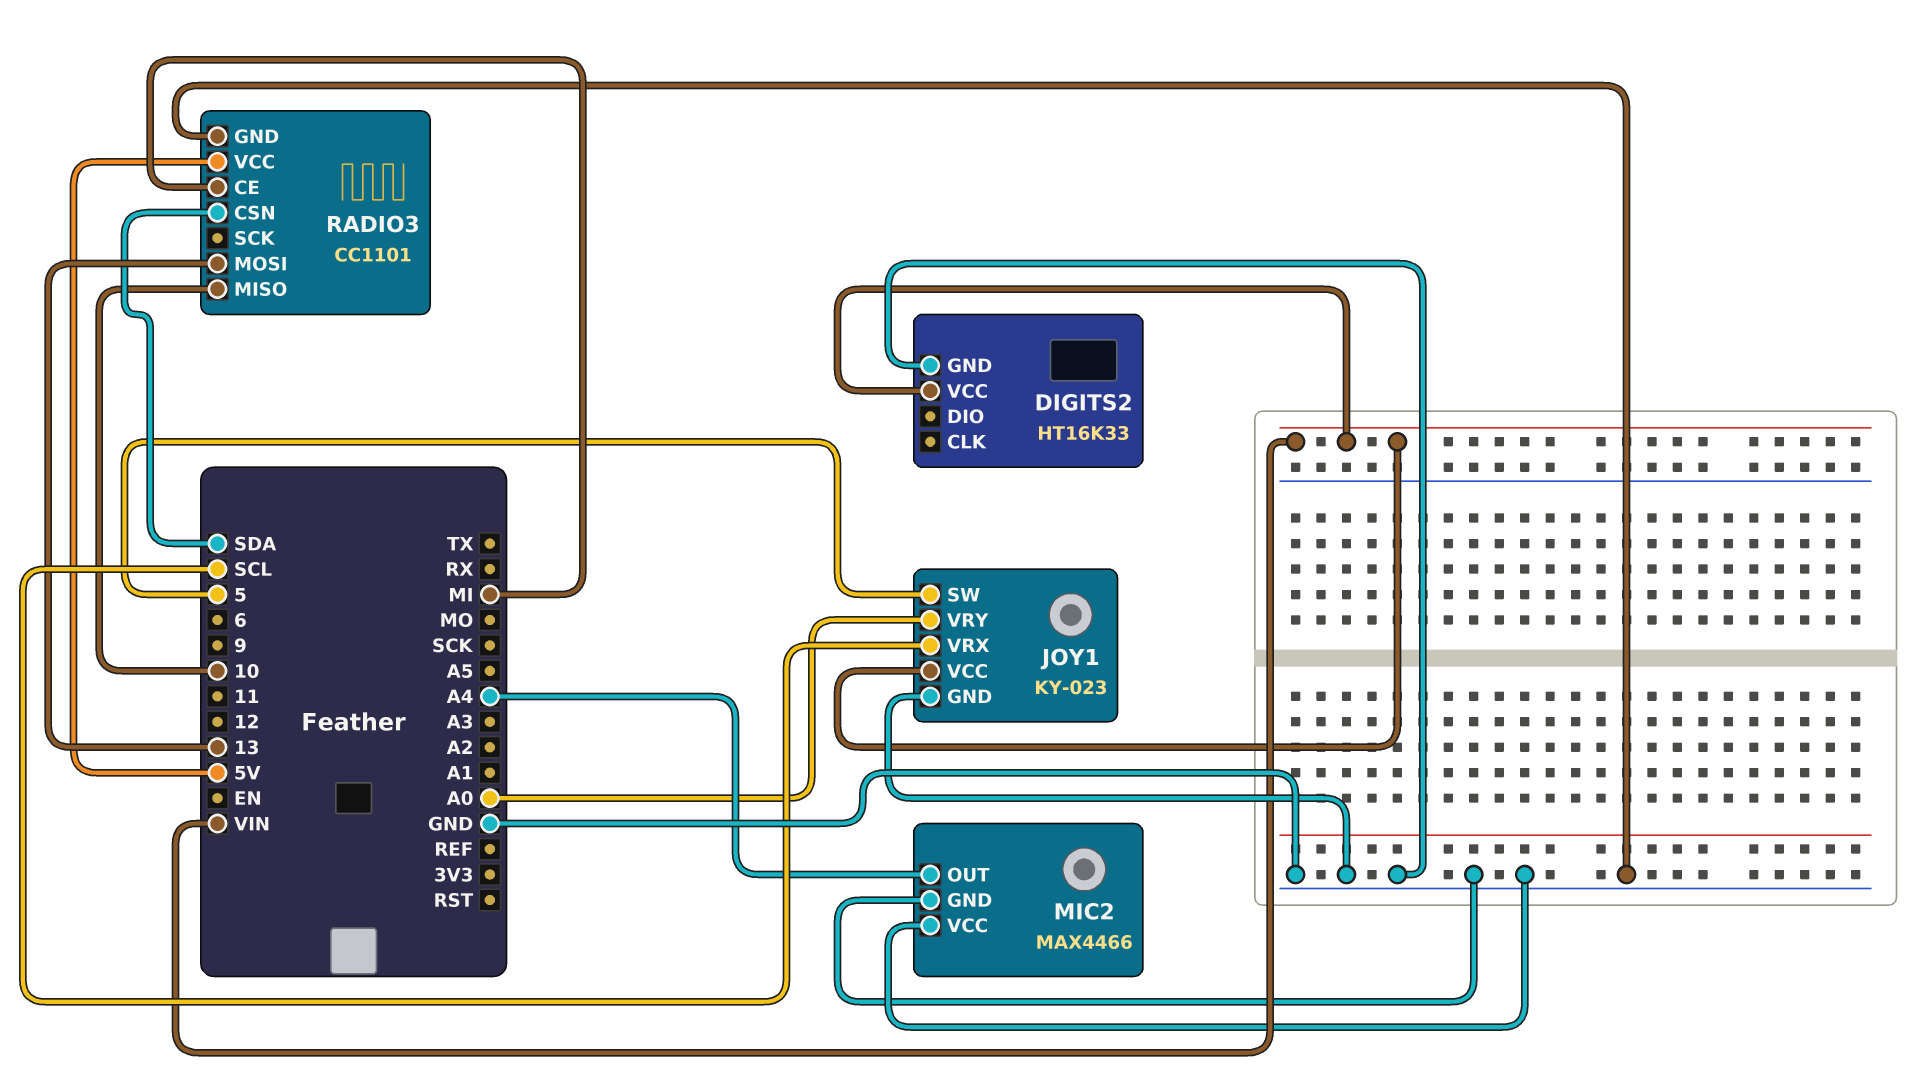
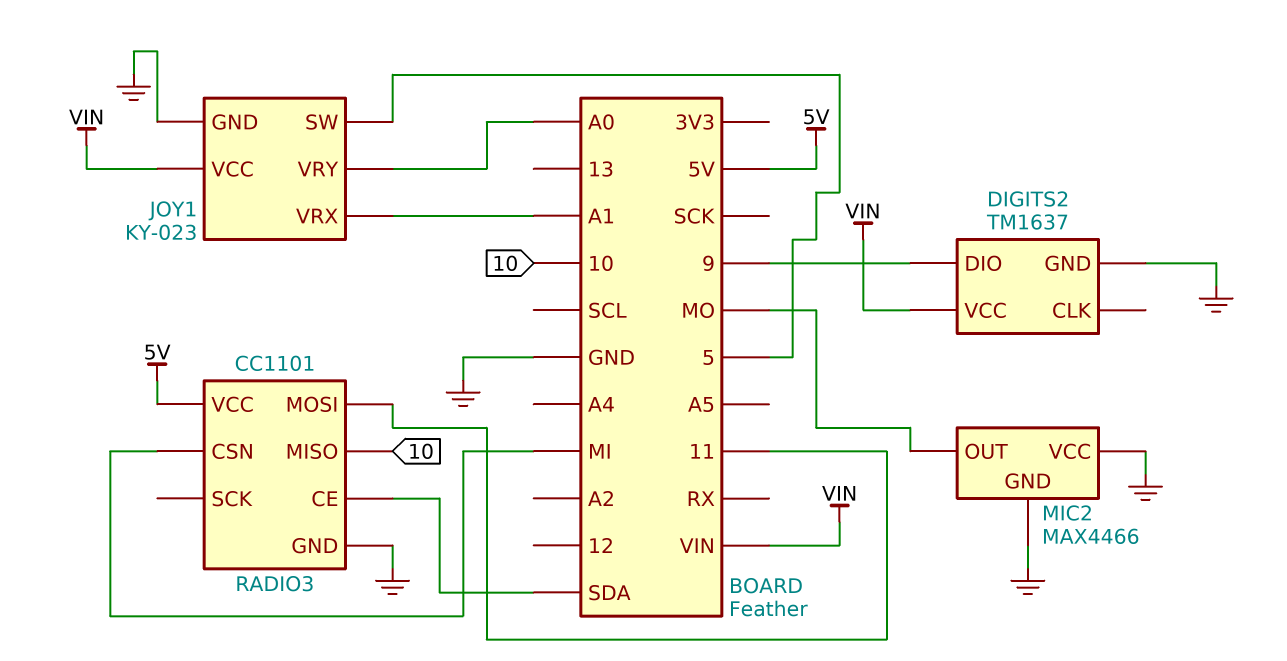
DIGITS2: HT16K33 -> TM1637
DIGITS2 pin DIO: none -> 9
JOY1 pin VRX: SCL -> A1
MIC2 pin OUT: A4 -> MO
RADIO3 pin CE: MI -> SDA
RADIO3 pin CSN: SDA -> MI
RADIO3 pin MOSI: 13 -> 11

